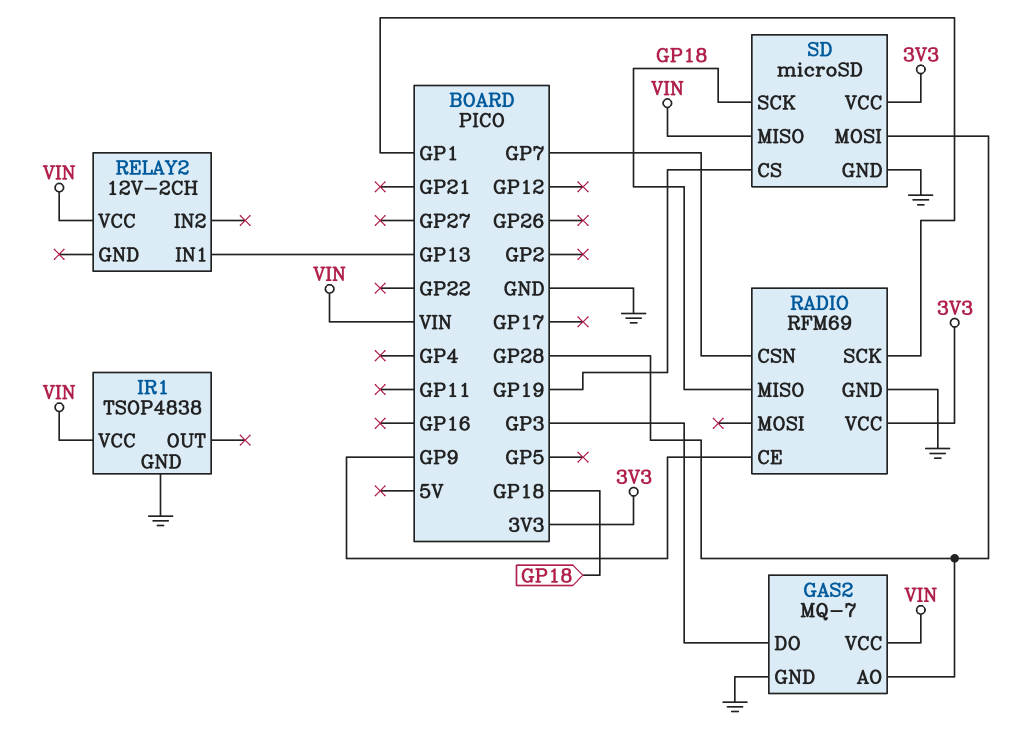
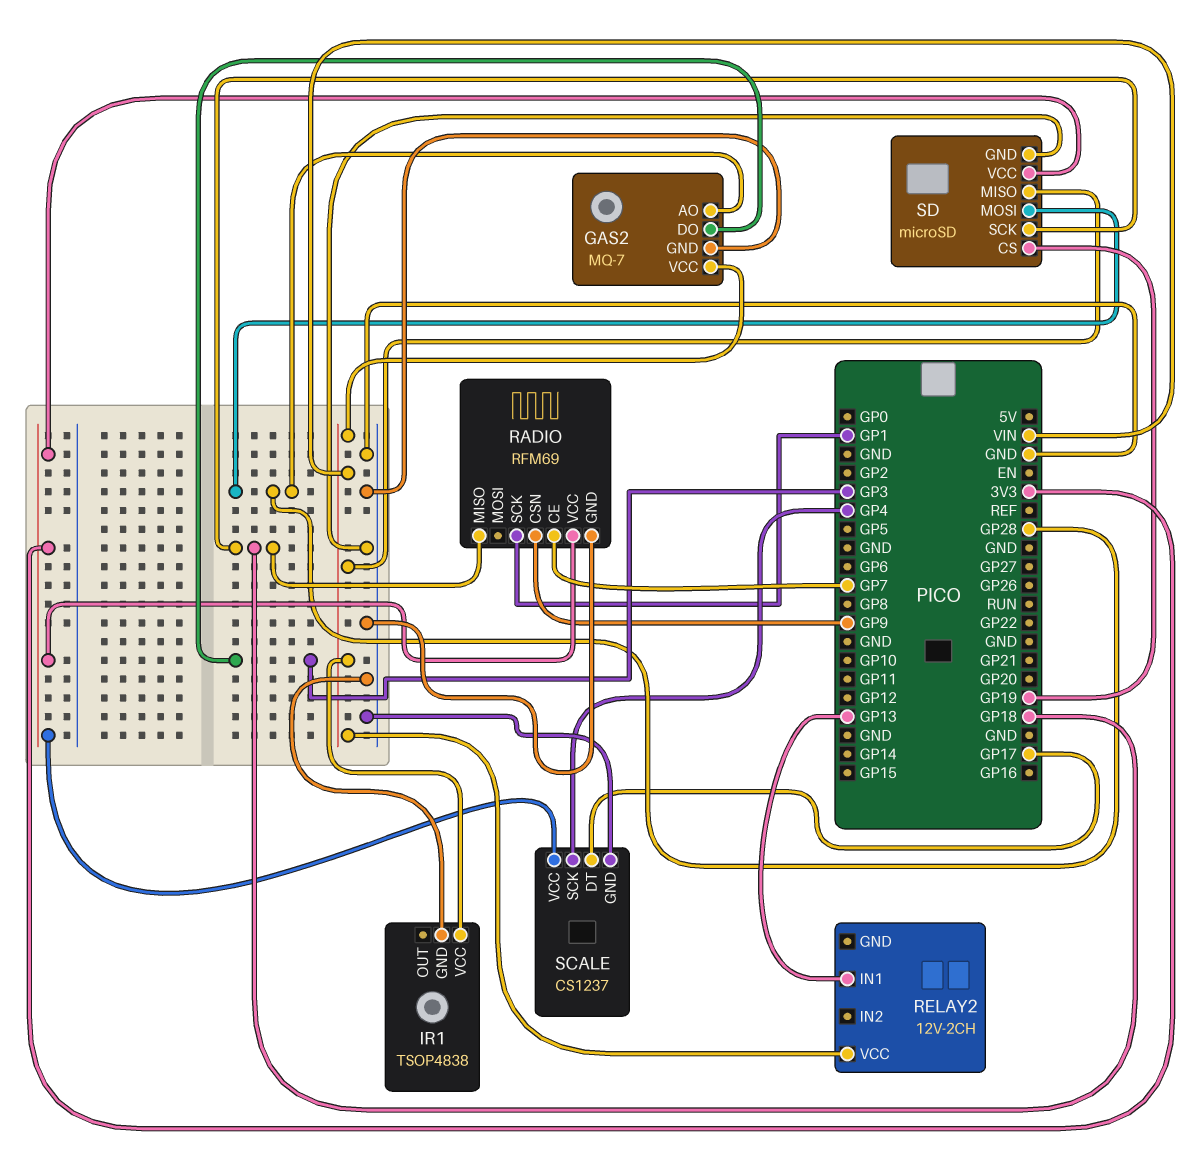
RADIO pin CE: GP9 -> GP7
RADIO pin CSN: GP7 -> GP9
SCALE: none -> CS1237
SCALE pin DT: none -> GP17
SCALE pin GND: none -> GND
SCALE pin SCK: none -> GP4
SCALE pin VCC: none -> 3V3

